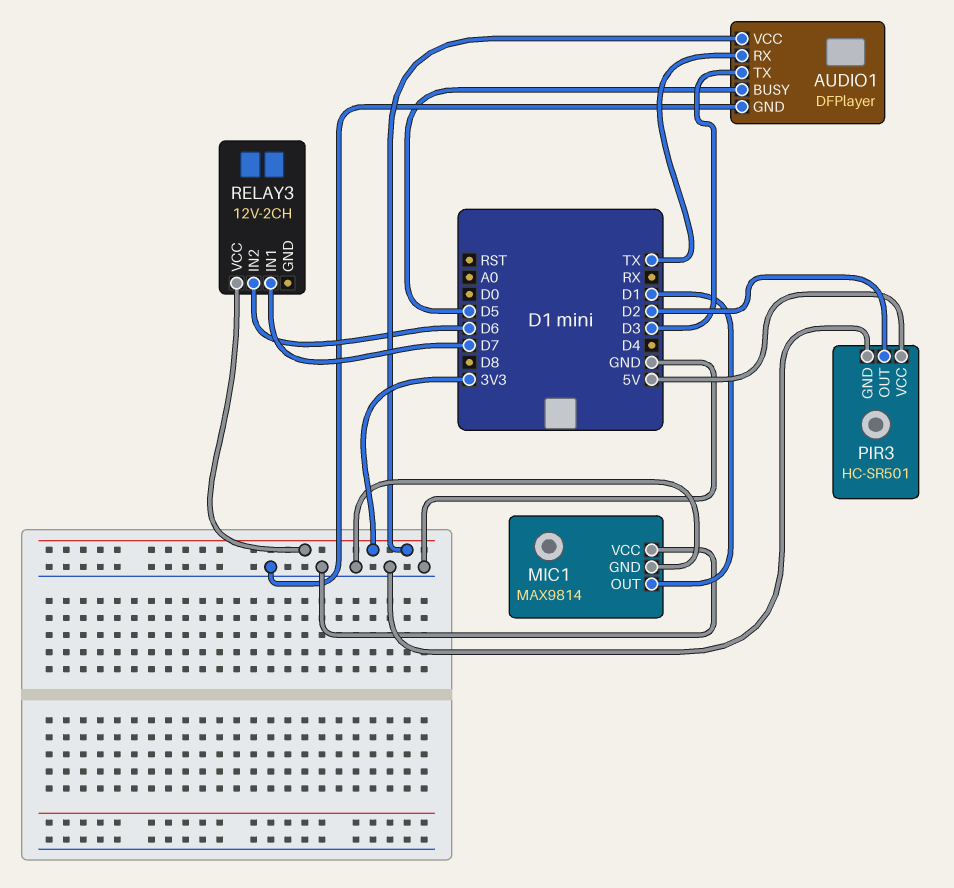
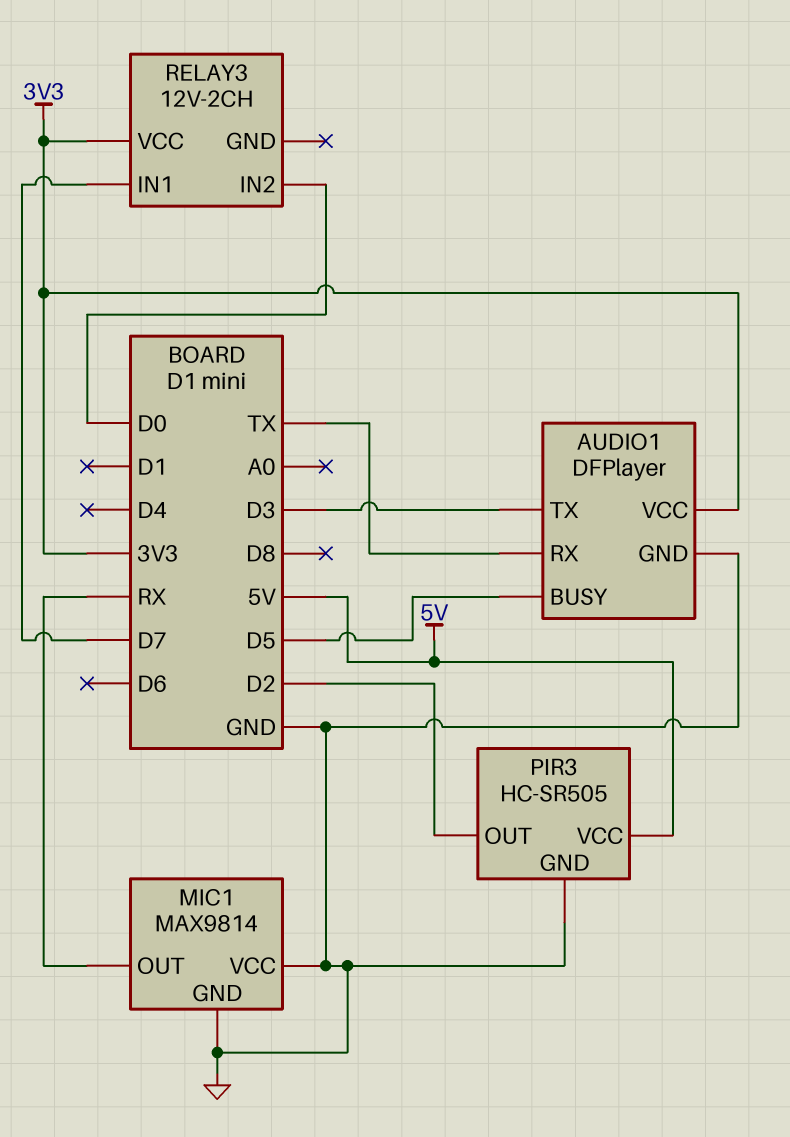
MIC1 pin OUT: D1 -> RX
PIR3: HC-SR501 -> HC-SR505
RELAY3 pin IN2: D6 -> D0

